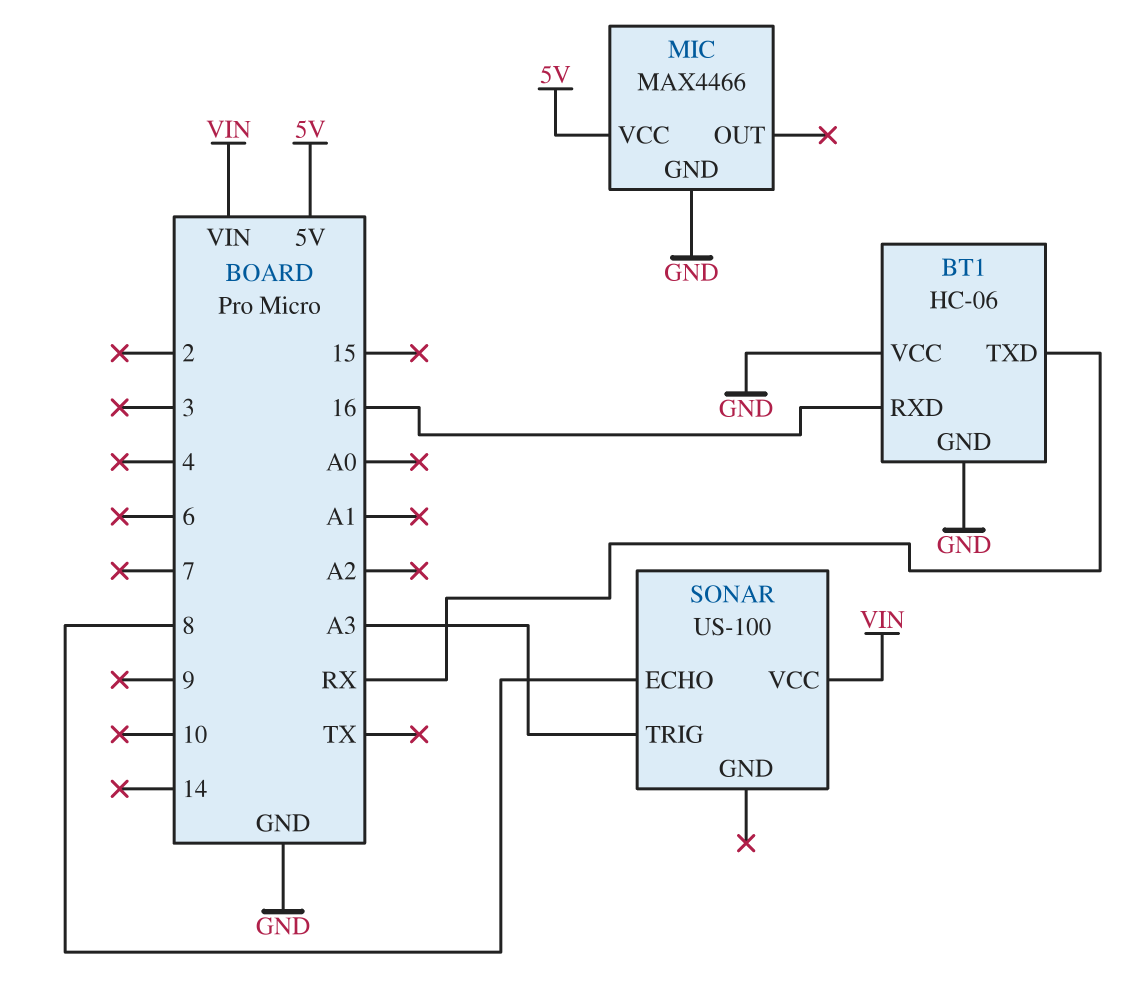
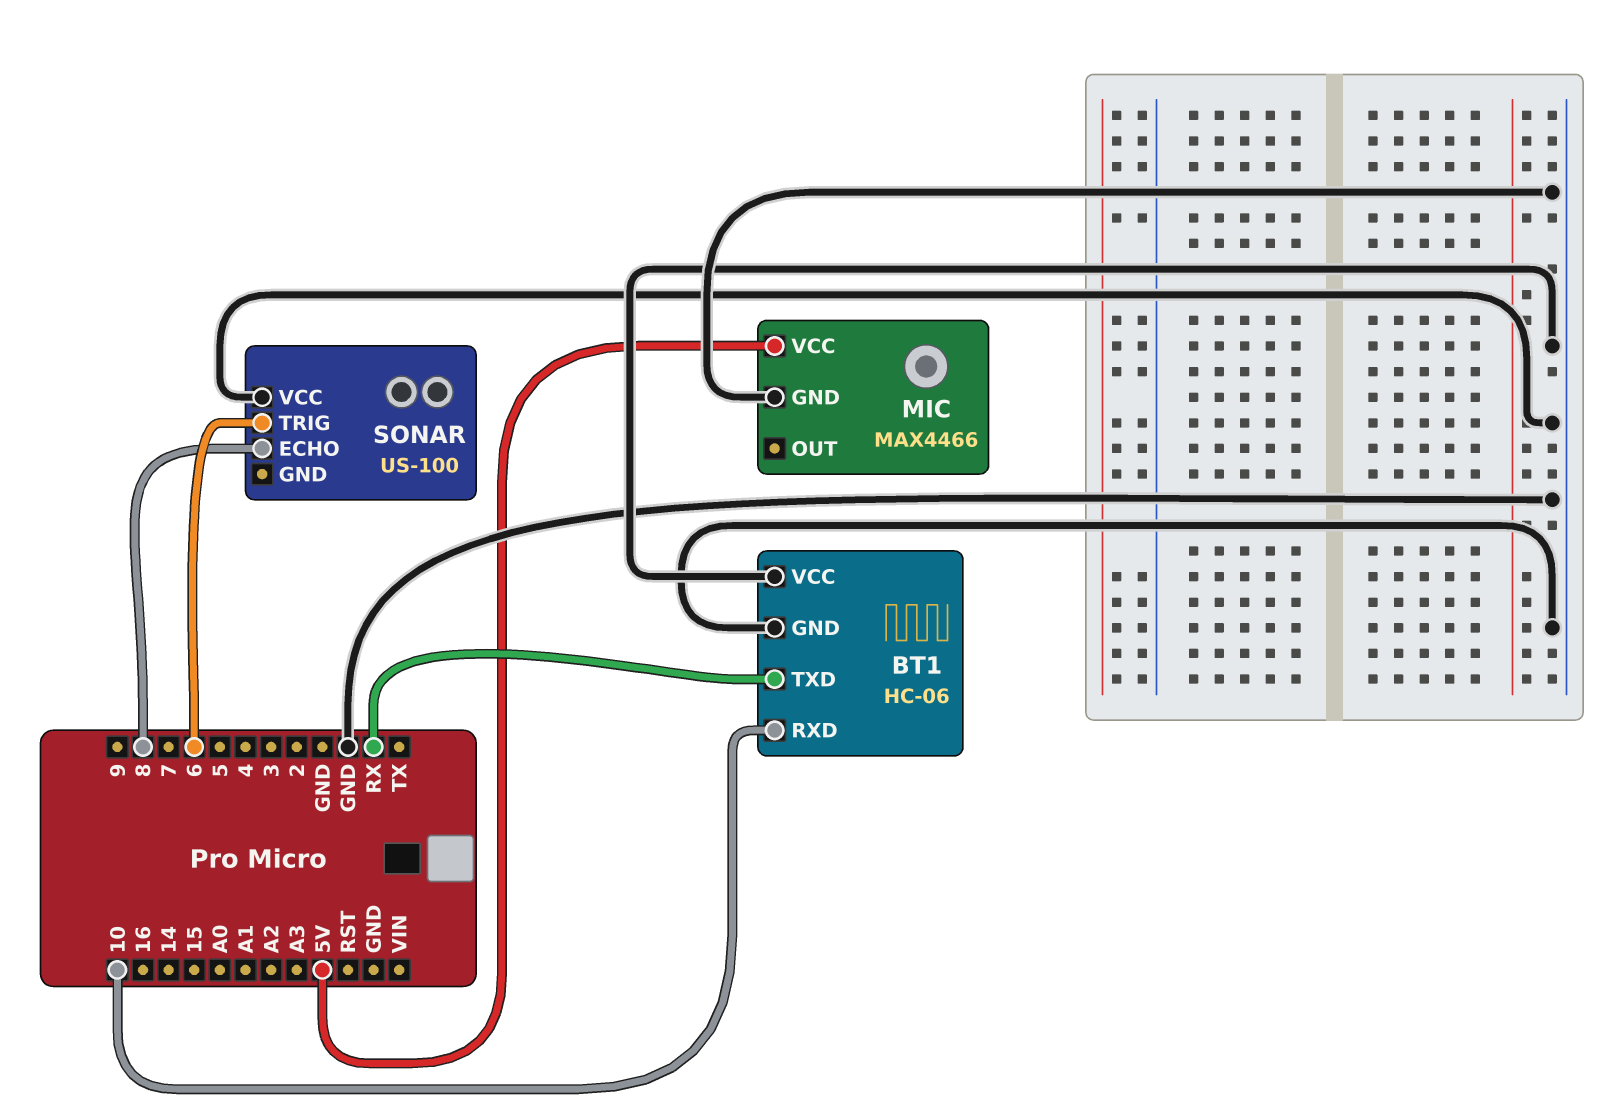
BT1 pin RXD: 16 -> 10
SONAR pin TRIG: A3 -> 6
SONAR pin VCC: VIN -> GND

